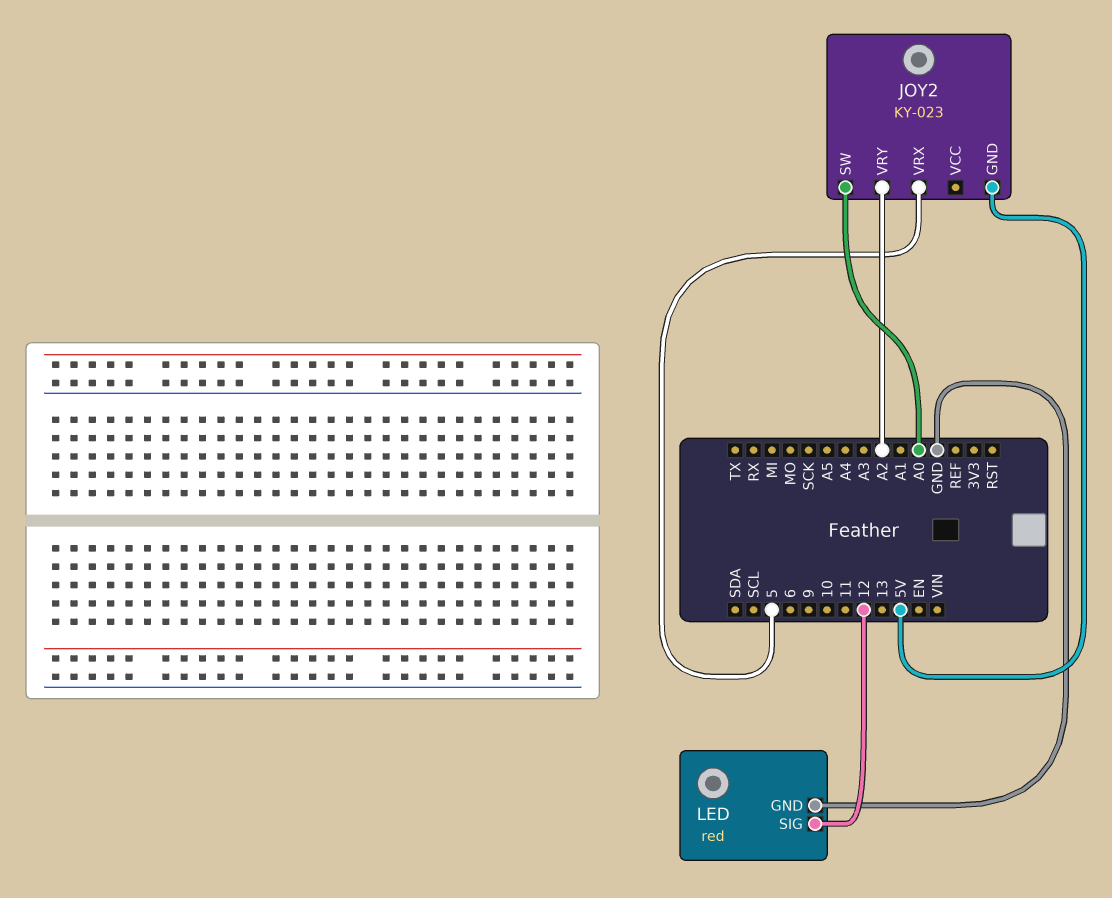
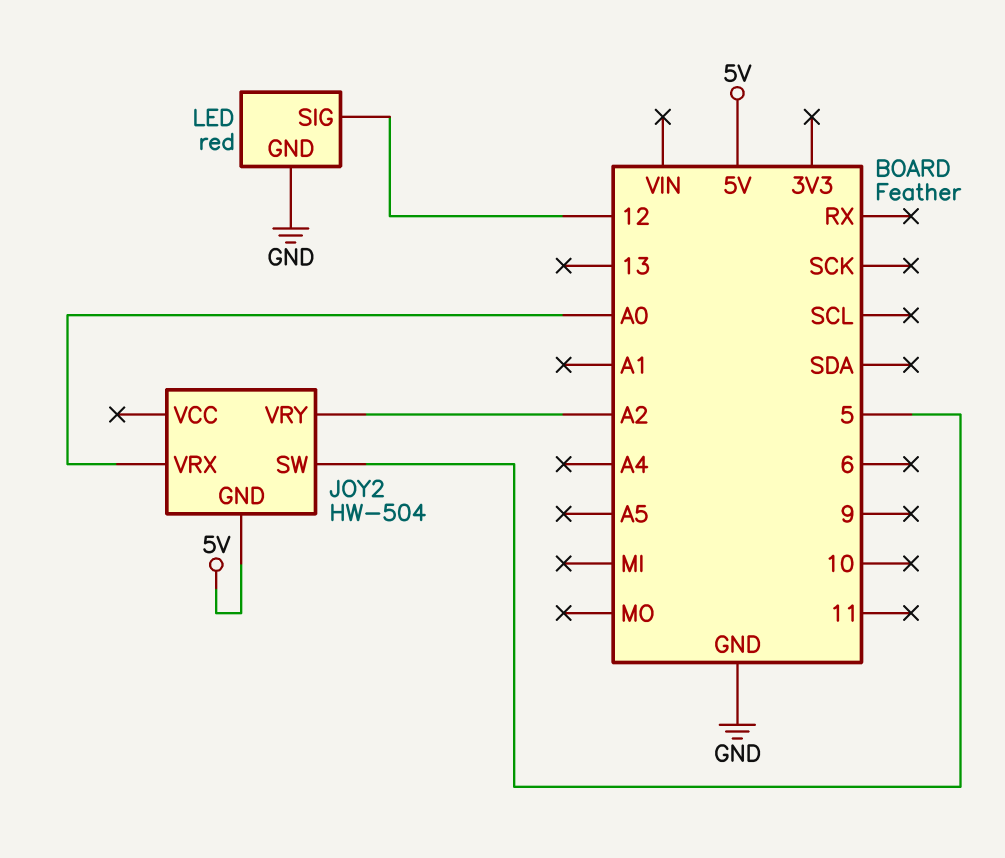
JOY2: KY-023 -> HW-504
JOY2 pin SW: A0 -> 5
JOY2 pin VRX: 5 -> A0

